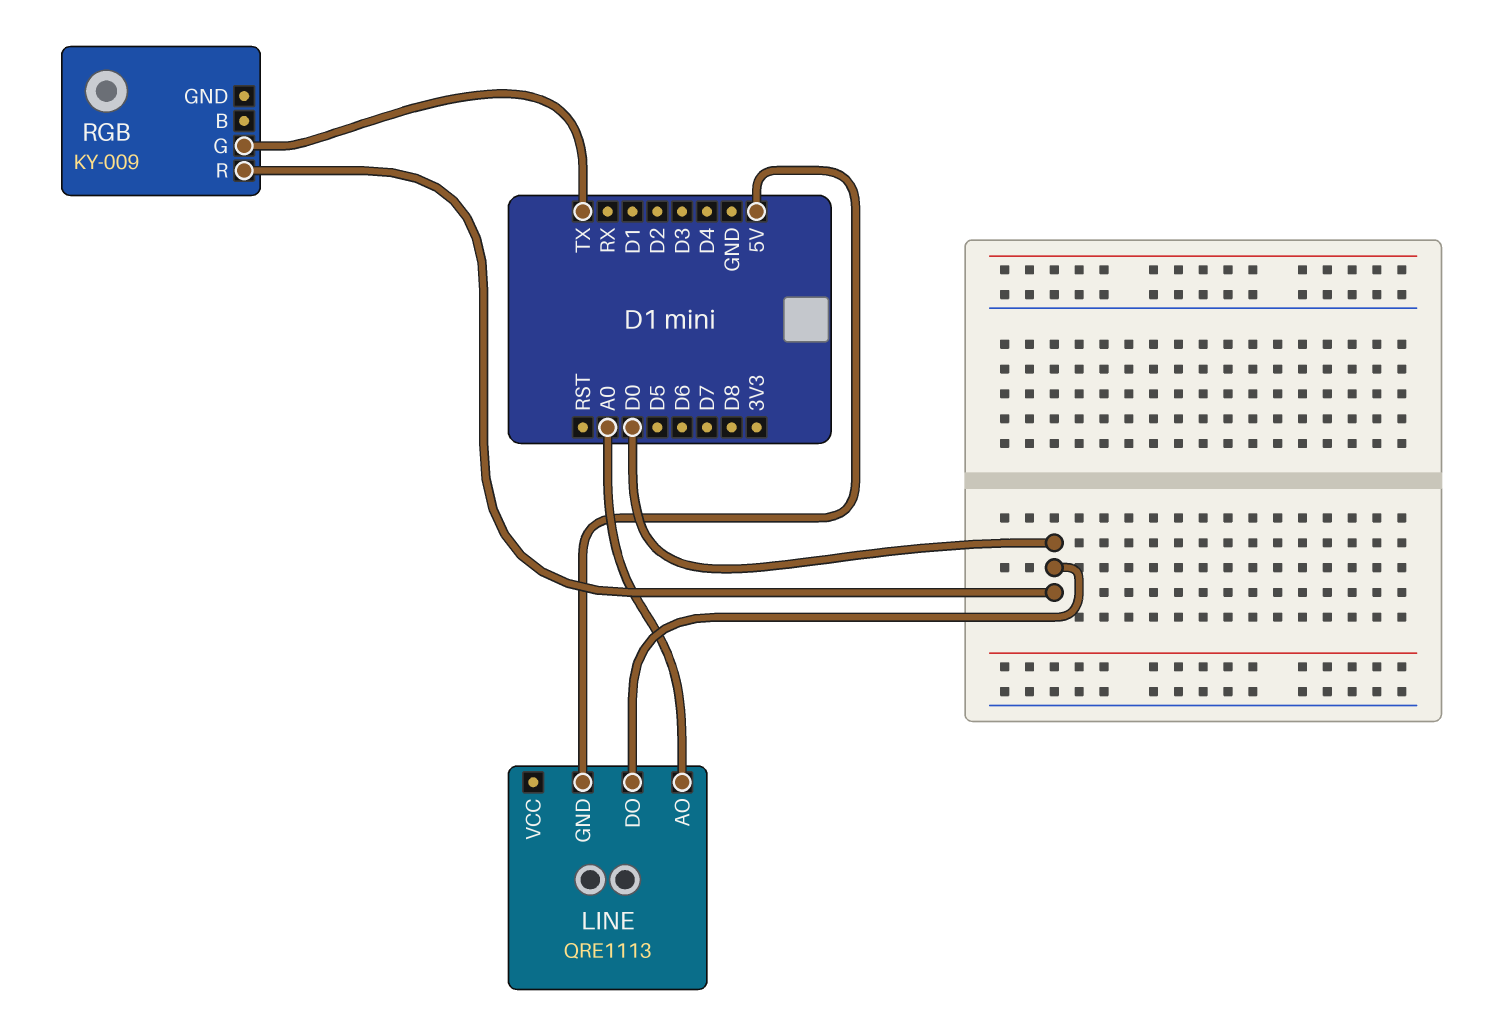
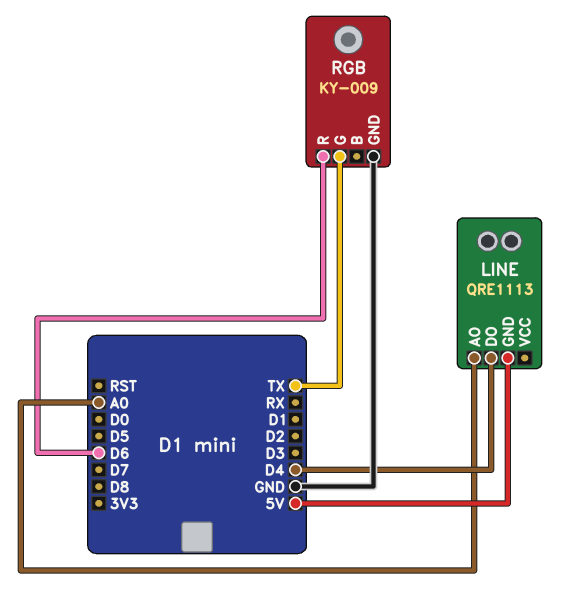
LINE pin DO: D0 -> D4
RGB pin GND: none -> GND
RGB pin R: D0 -> D6

